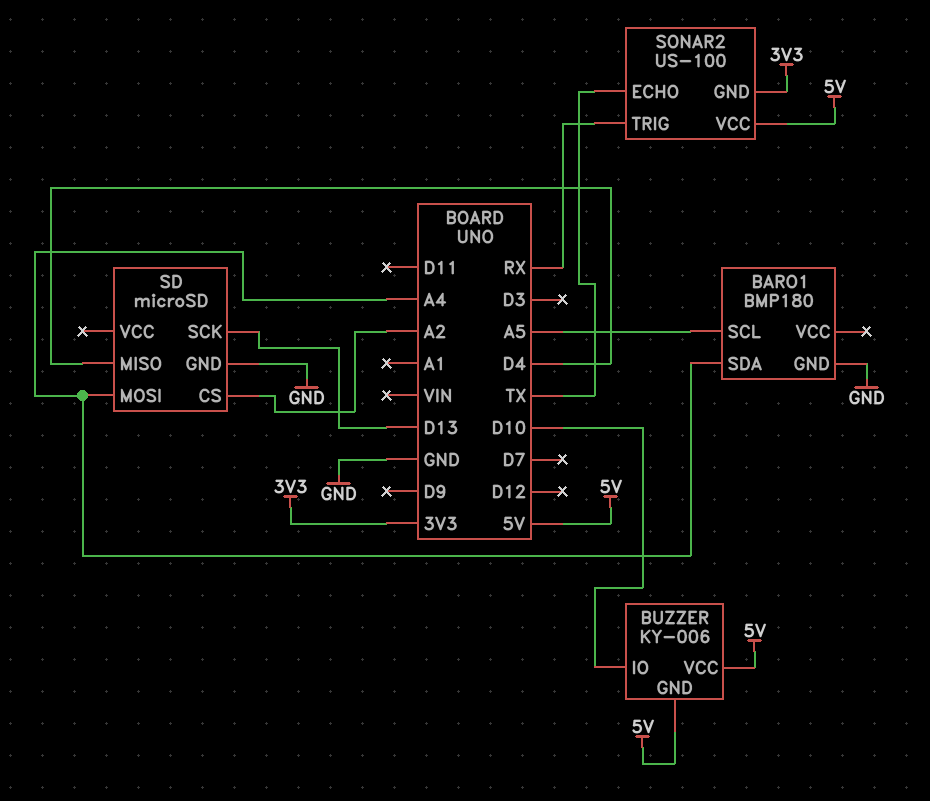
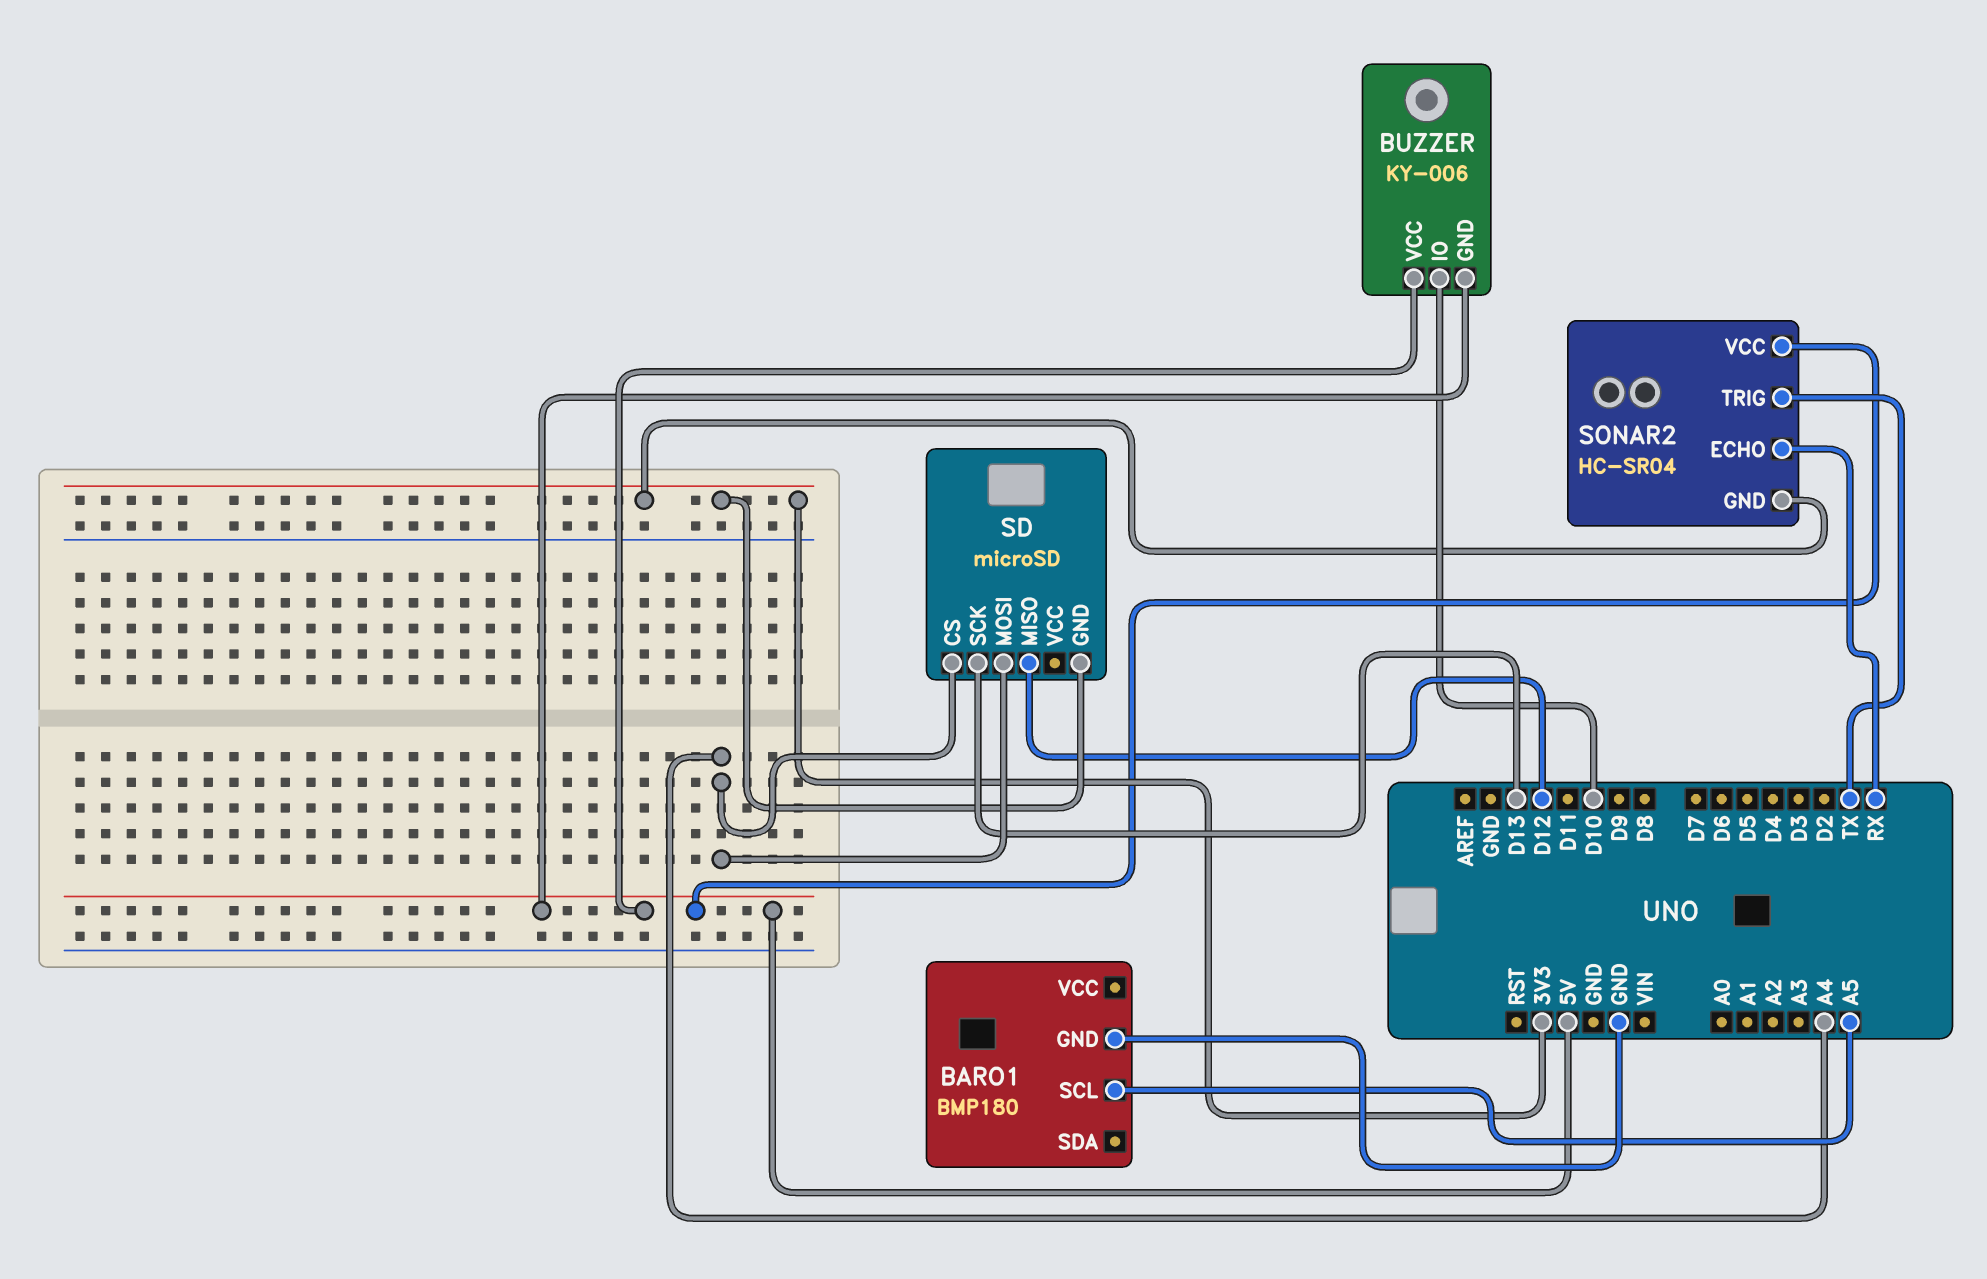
BARO1 pin SDA: A4 -> none
SD pin CS: A2 -> A4
SD pin GND: GND -> 3V3
SD pin MISO: D4 -> D12
SONAR2: US-100 -> HC-SR04
SONAR2 pin ECHO: TX -> RX
SONAR2 pin TRIG: RX -> TX

